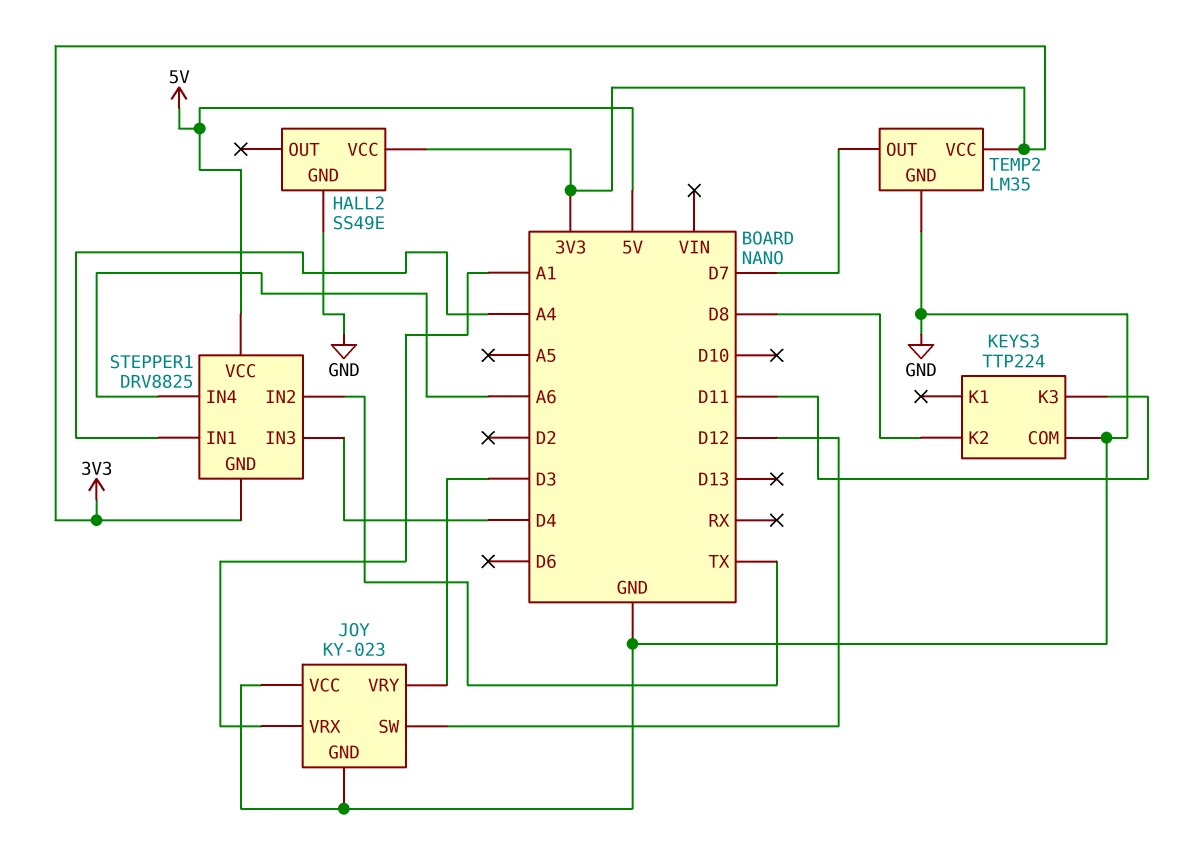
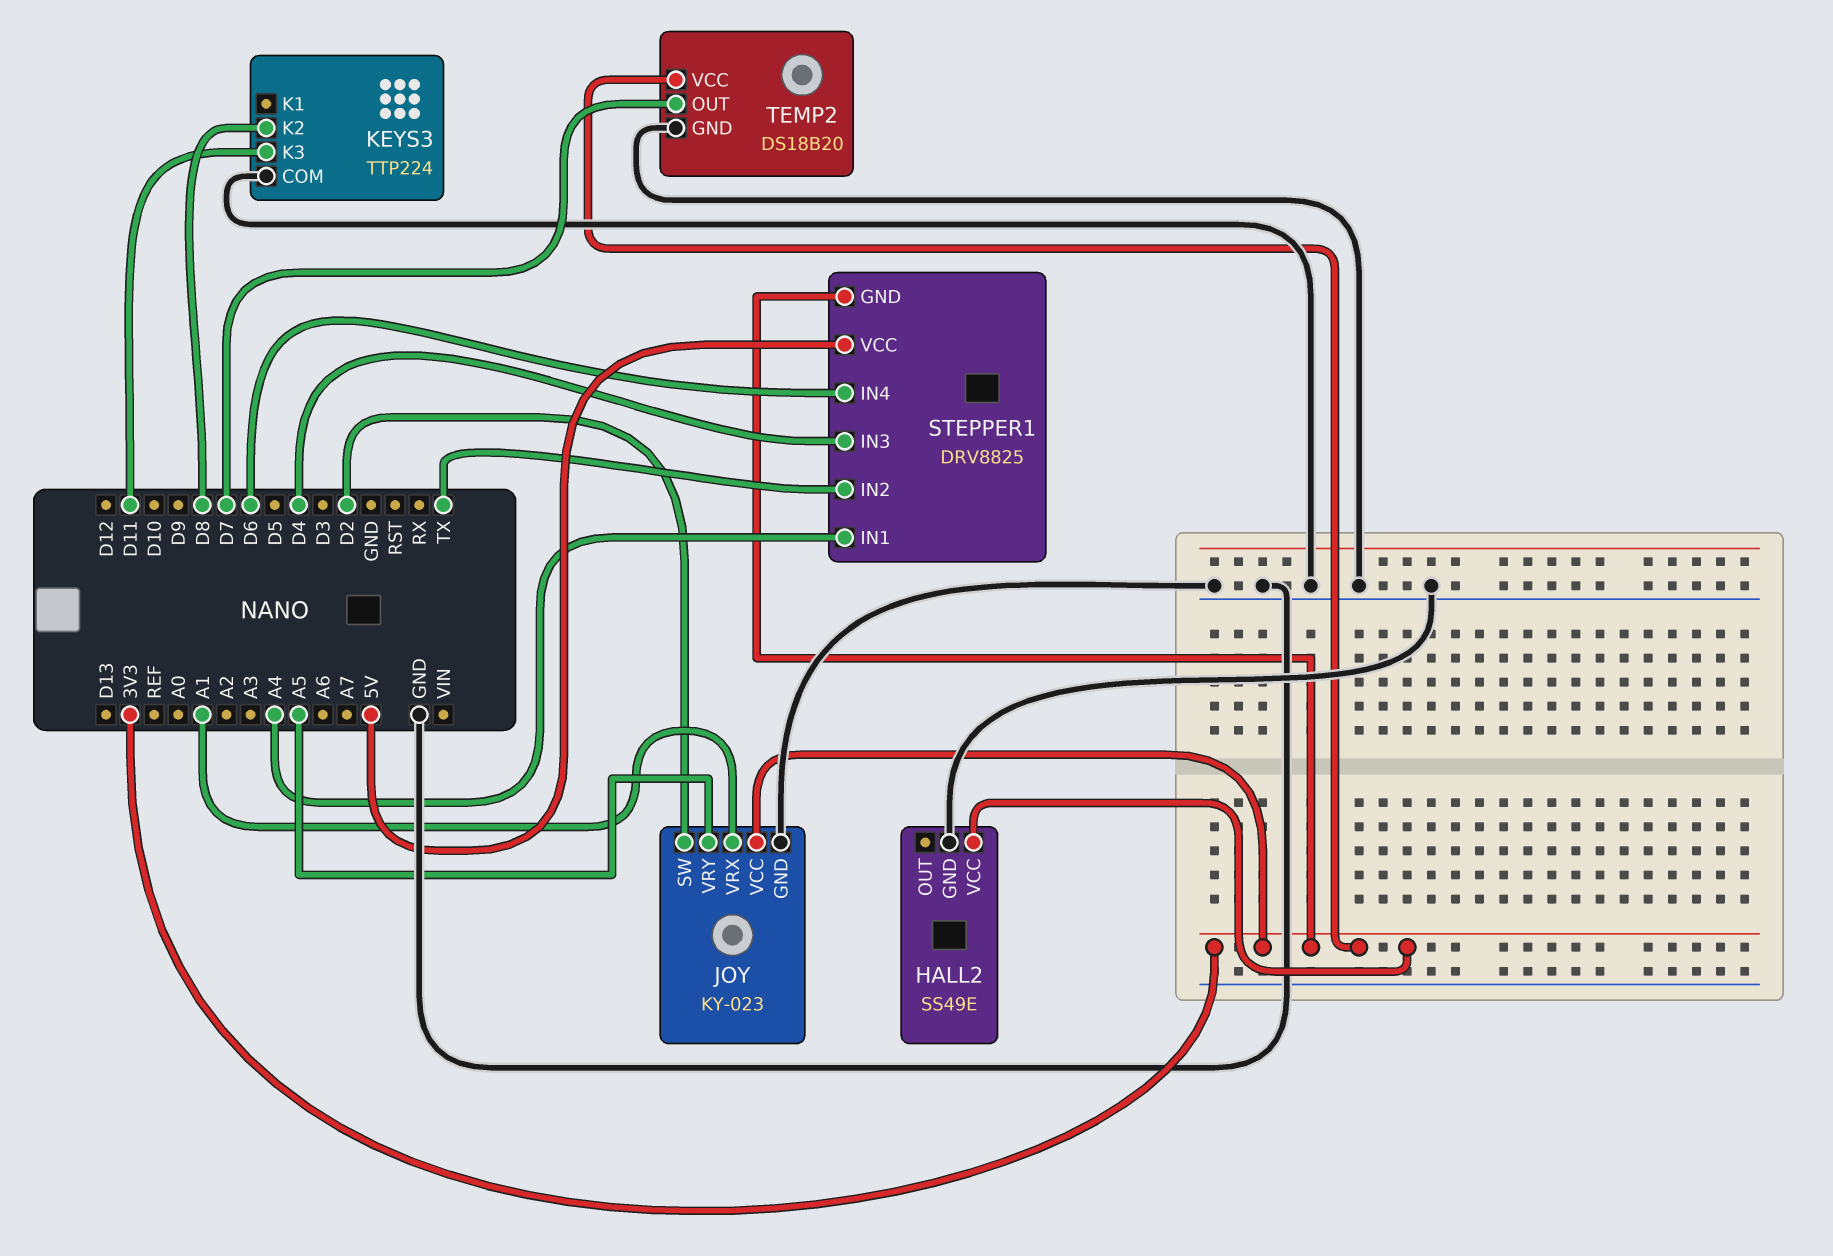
JOY pin SW: D12 -> D2
JOY pin VCC: GND -> 3V3
JOY pin VRY: D3 -> A5
STEPPER1 pin IN4: A6 -> D6
TEMP2: LM35 -> DS18B20

